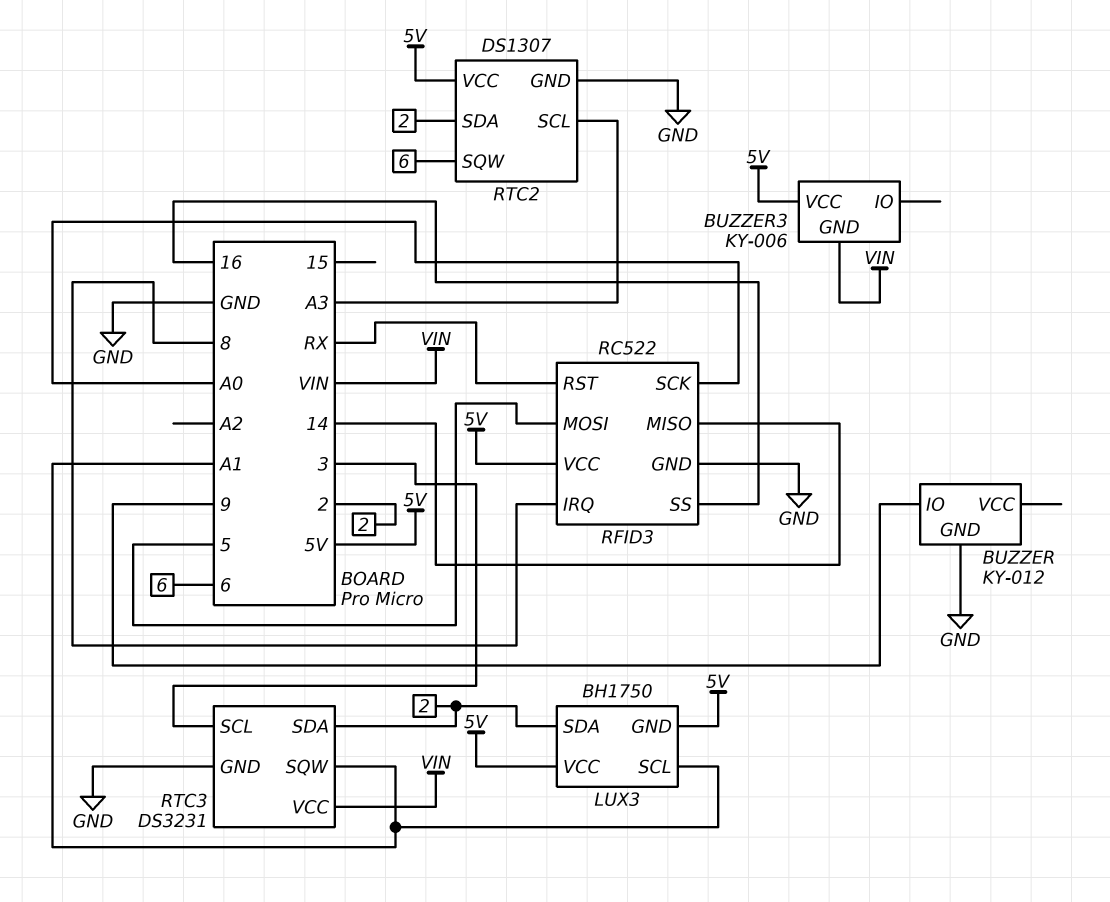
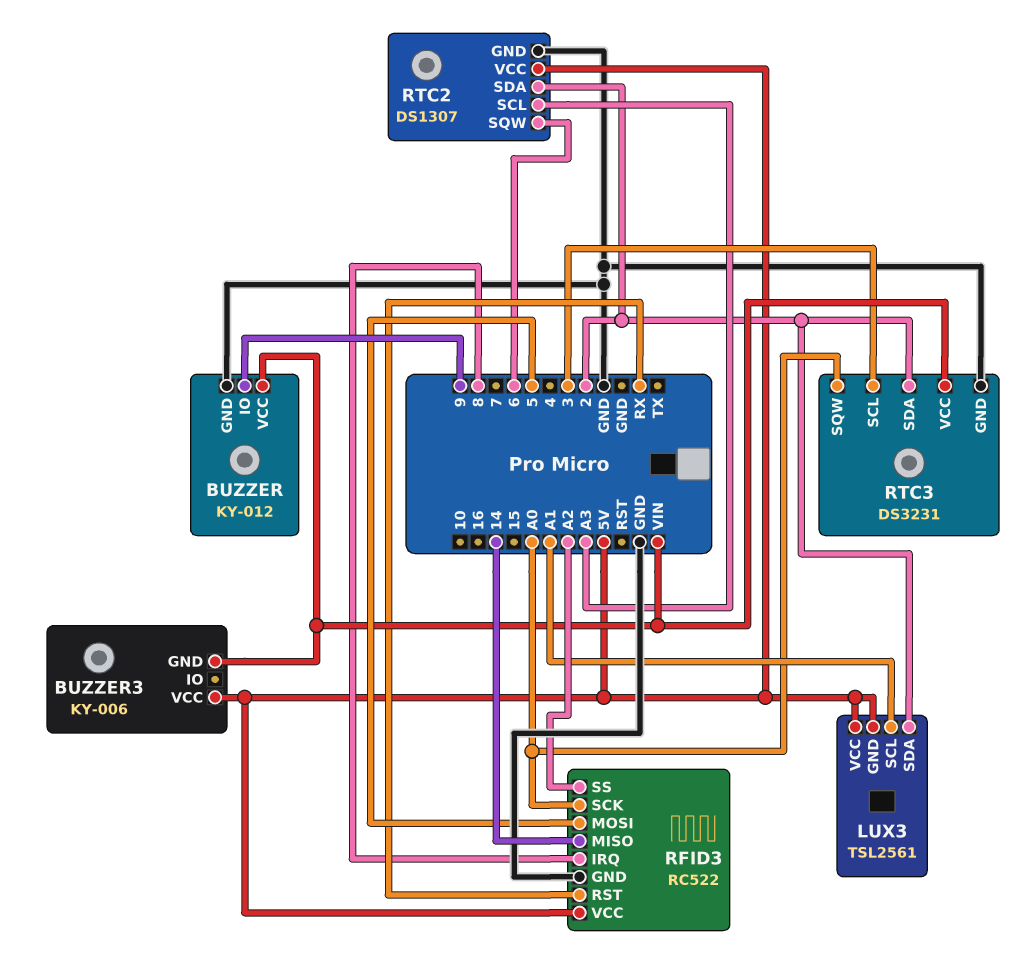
BUZZER pin VCC: none -> VIN
LUX3: BH1750 -> TSL2561
RFID3 pin SS: 16 -> A2
RTC3 pin SQW: A1 -> A0

